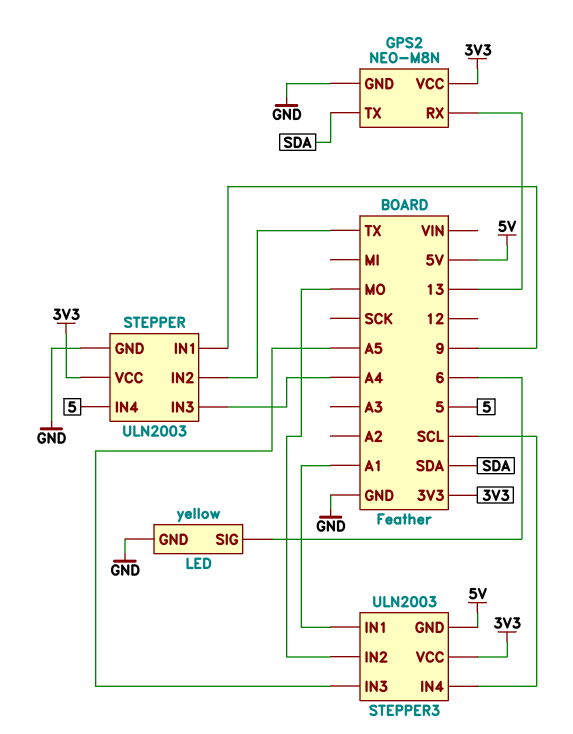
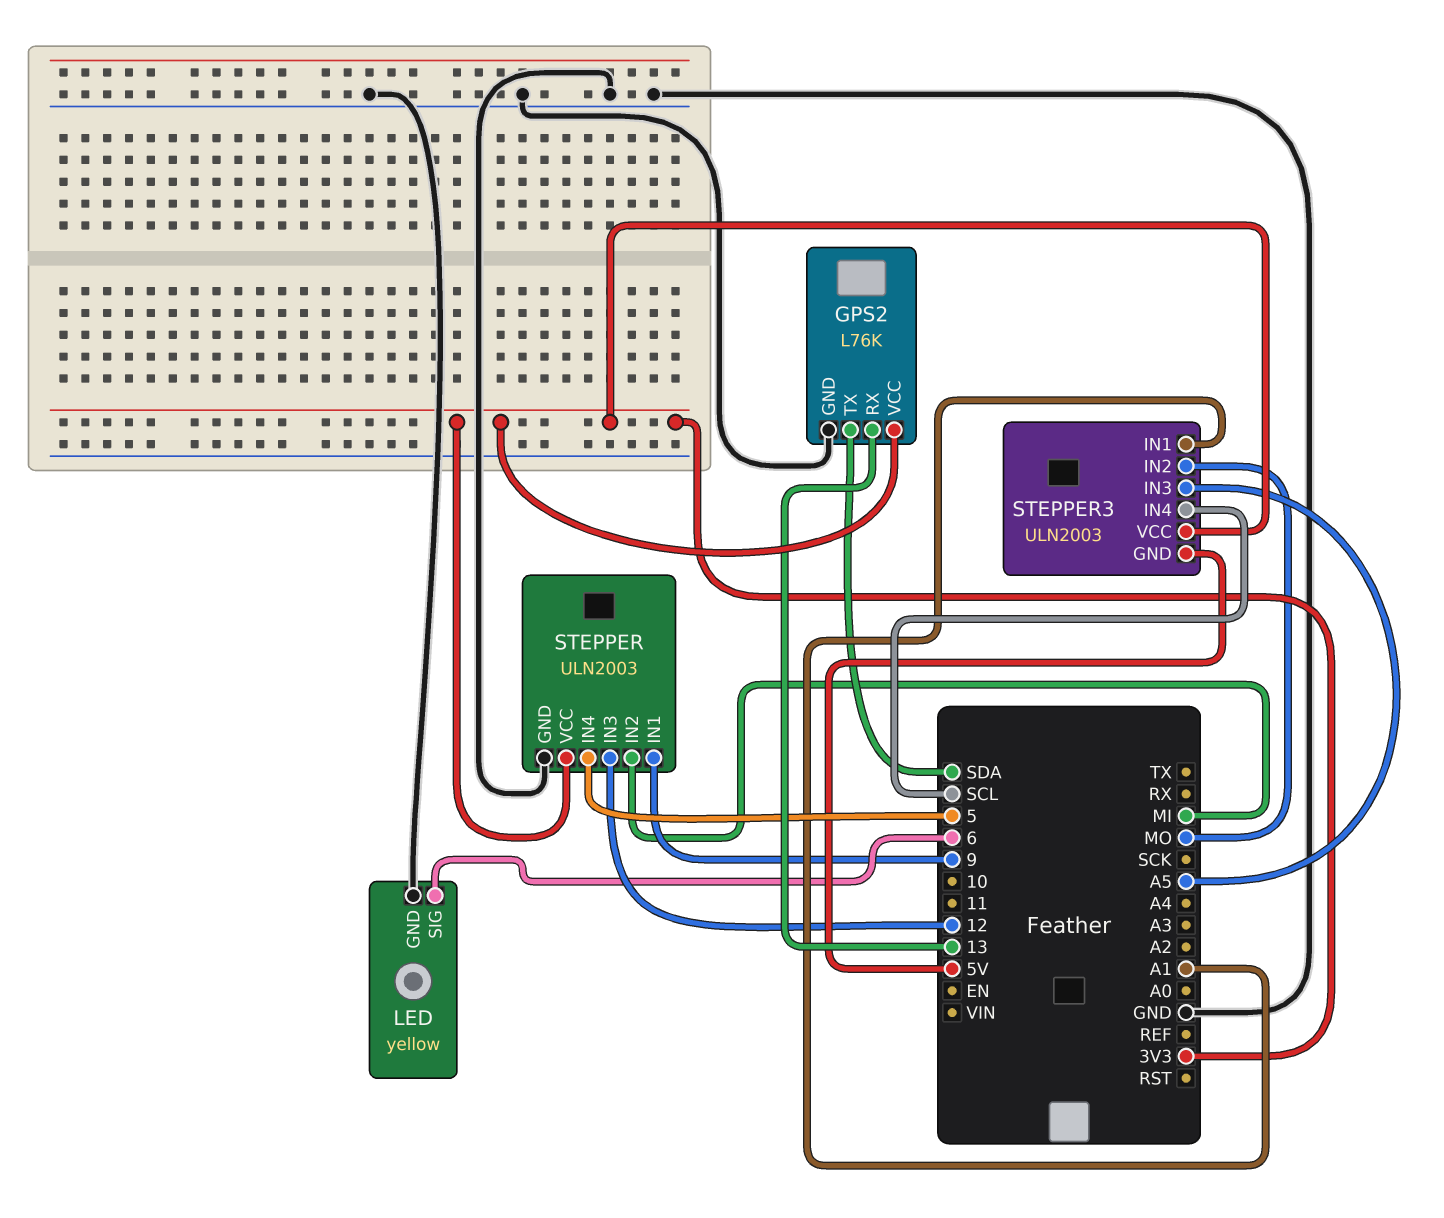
GPS2: NEO-M8N -> L76K
STEPPER pin IN2: TX -> MI
STEPPER pin IN3: A4 -> 12

